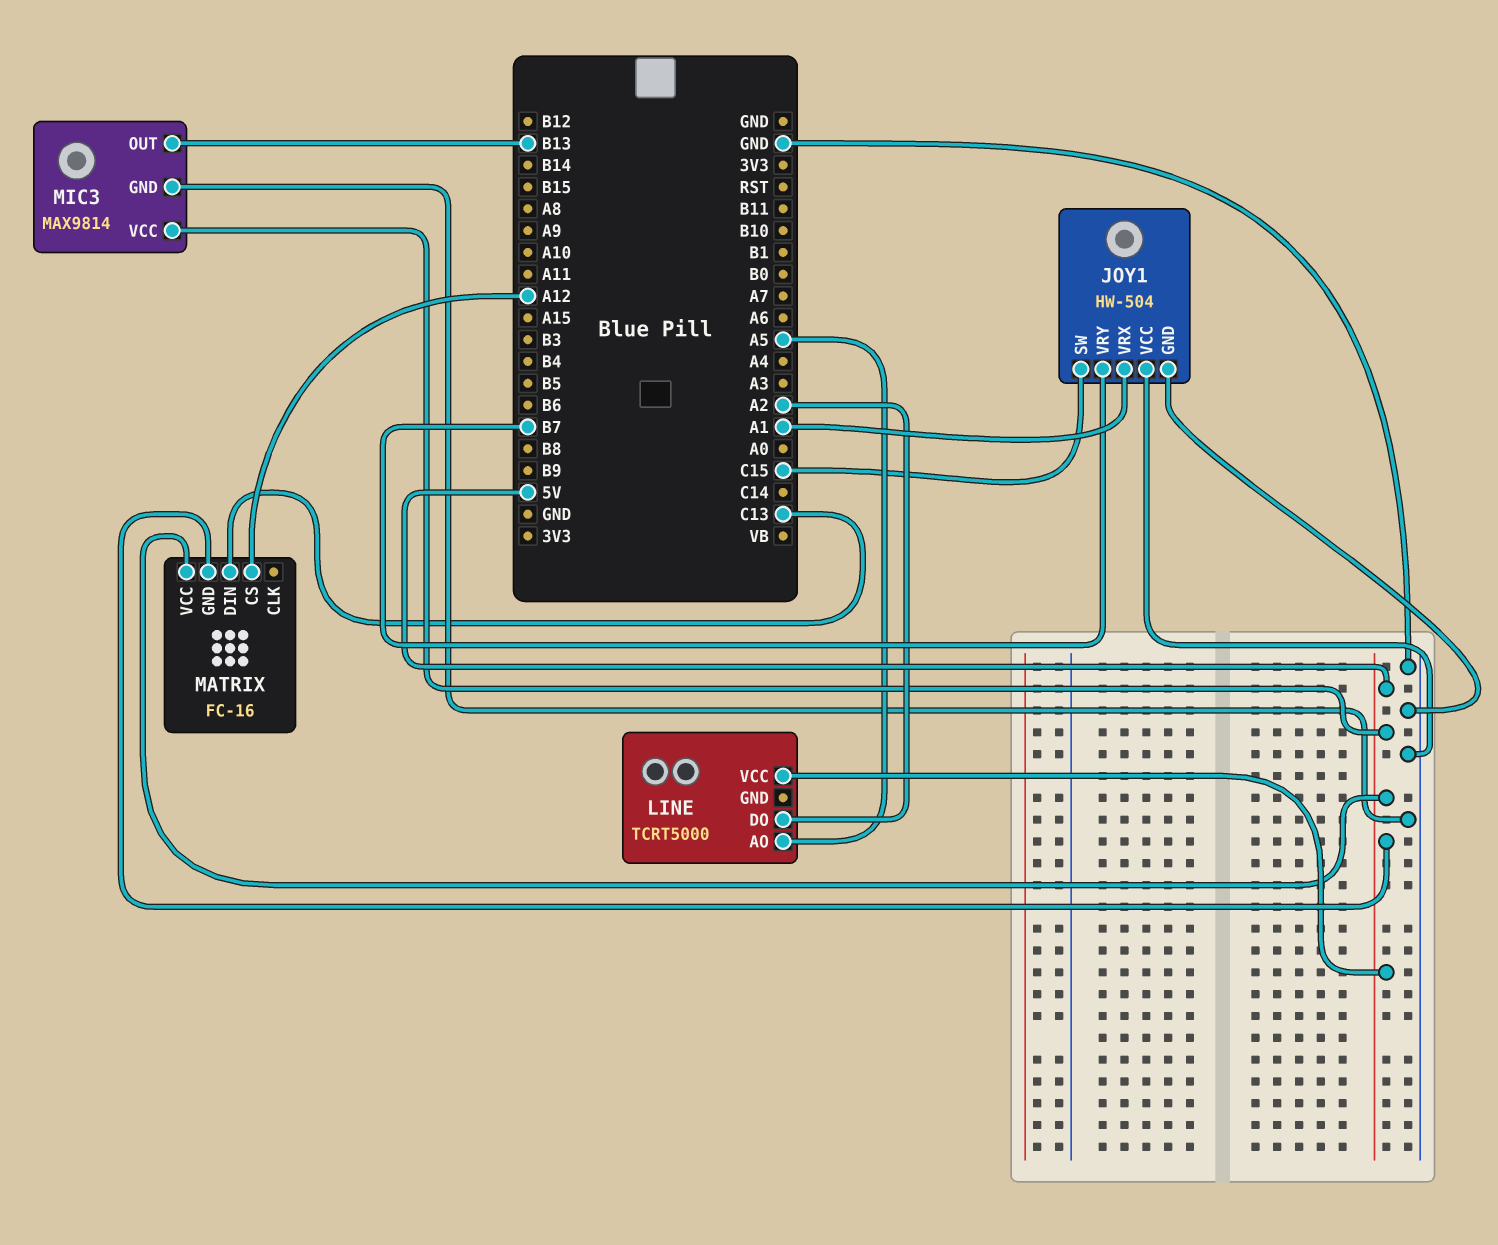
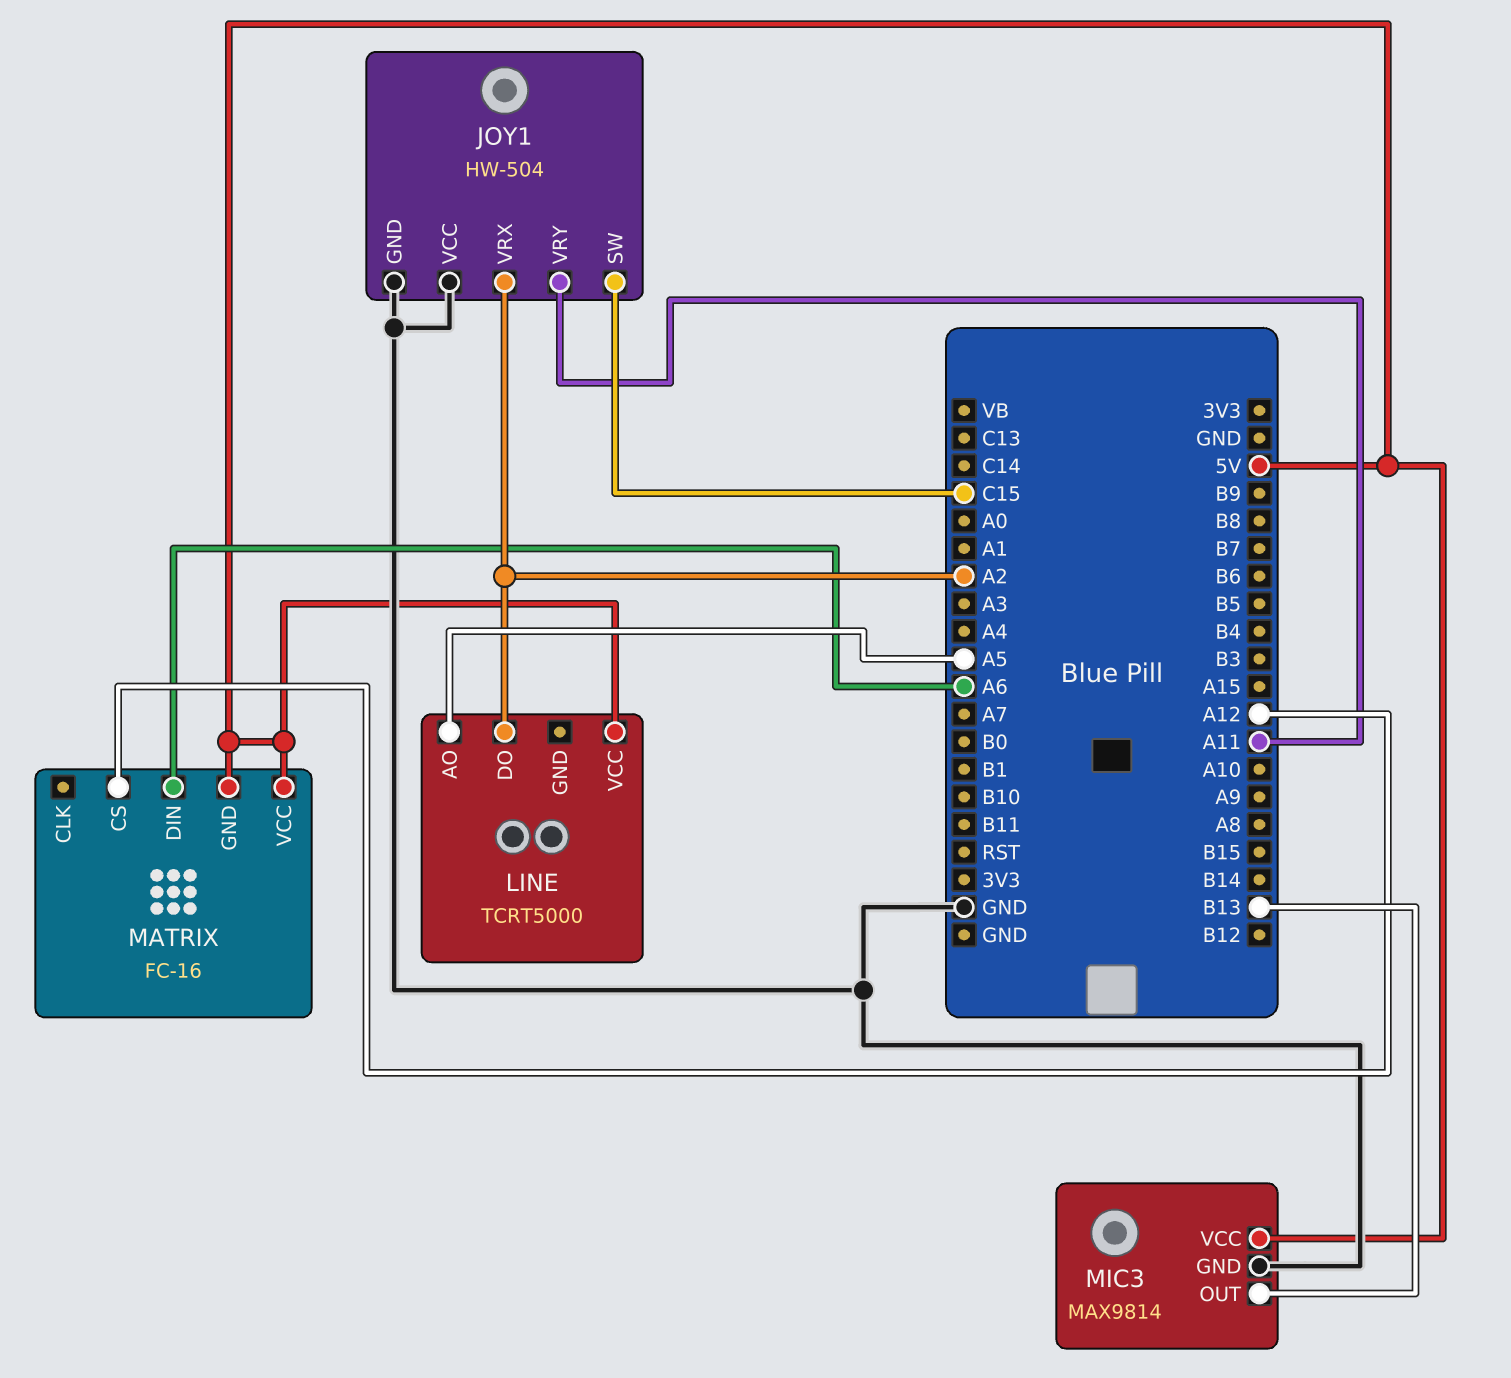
JOY1 pin VRX: A1 -> A2
JOY1 pin VRY: B7 -> A11
MATRIX pin DIN: C13 -> A6

